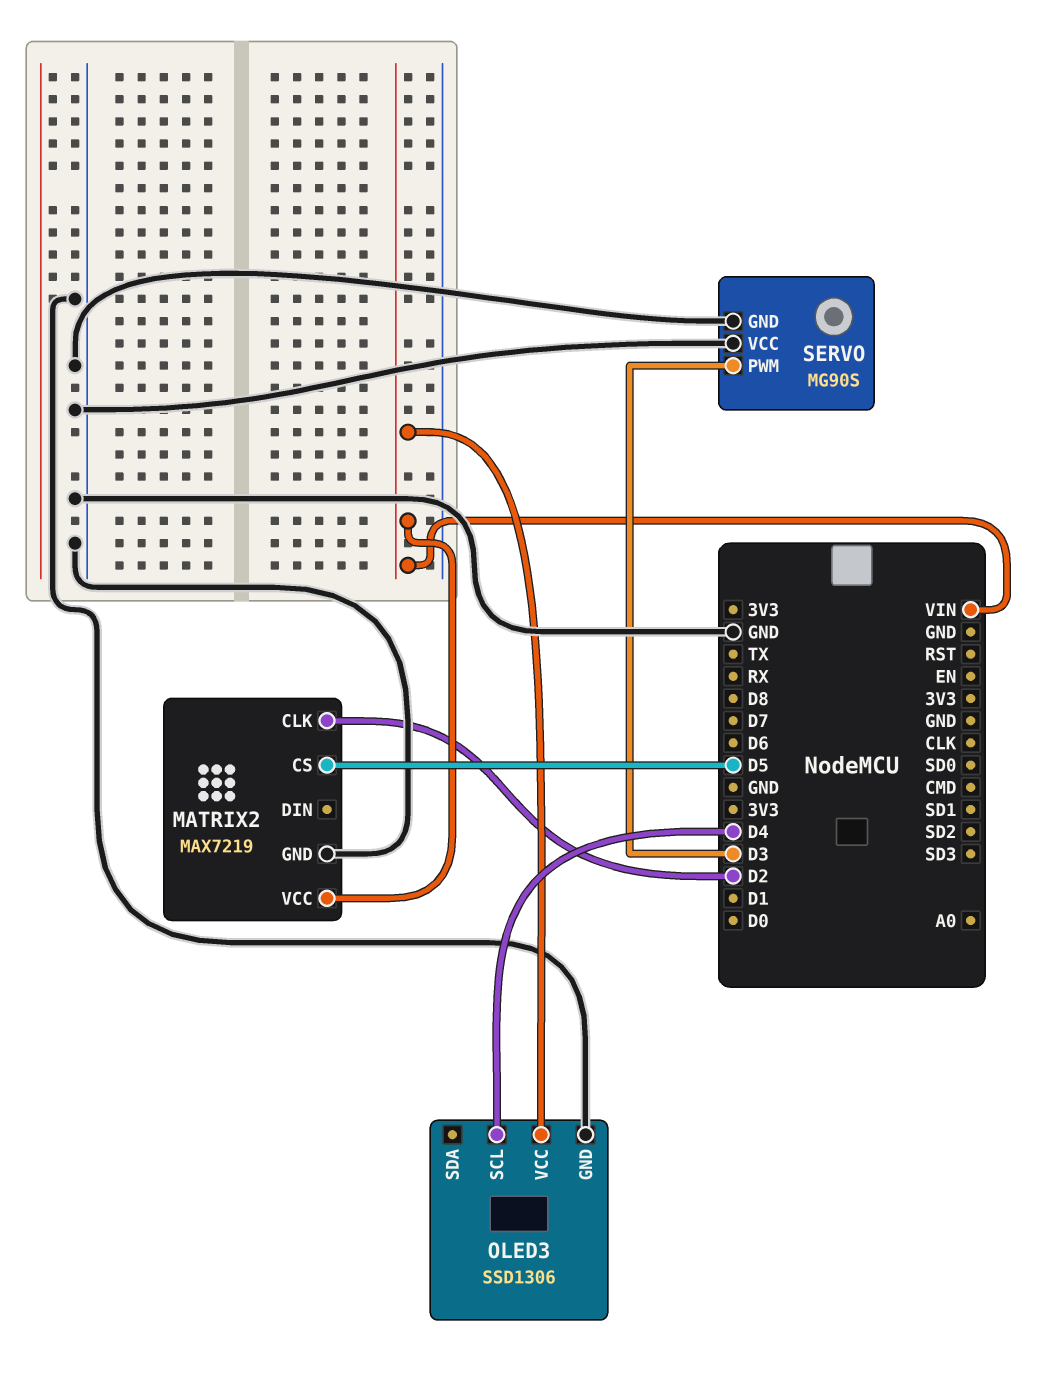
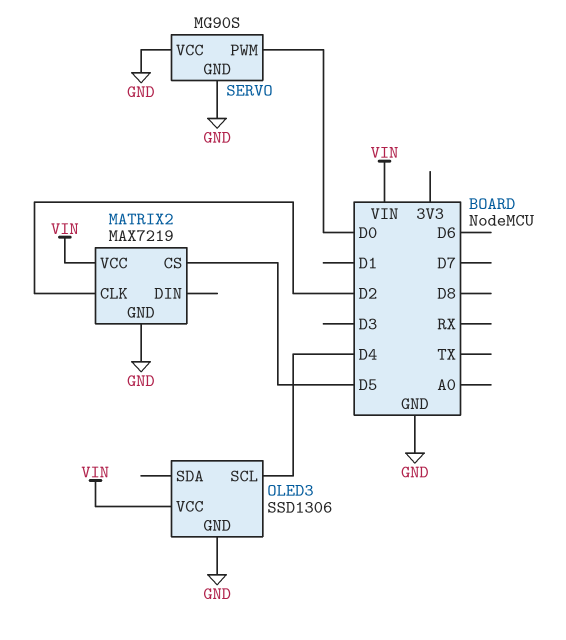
SERVO pin PWM: D3 -> D0

